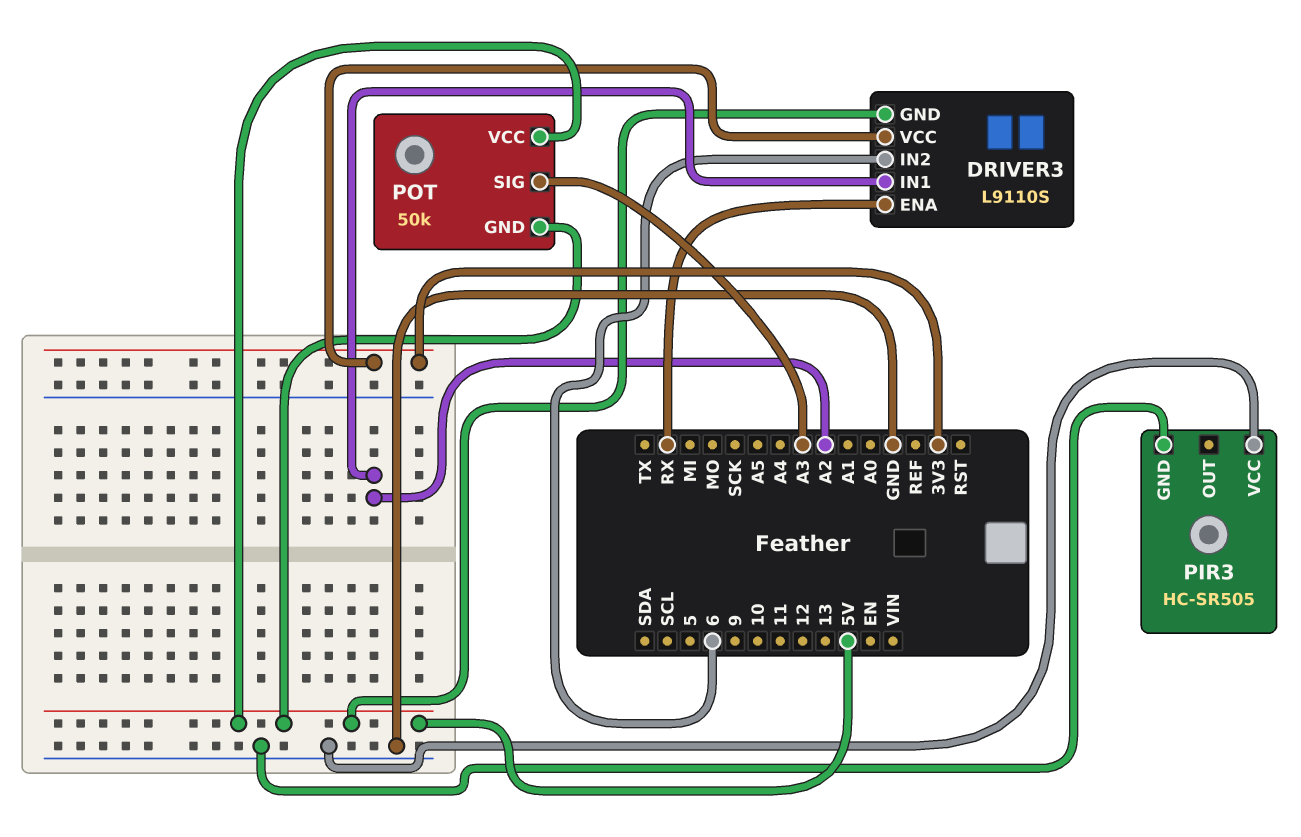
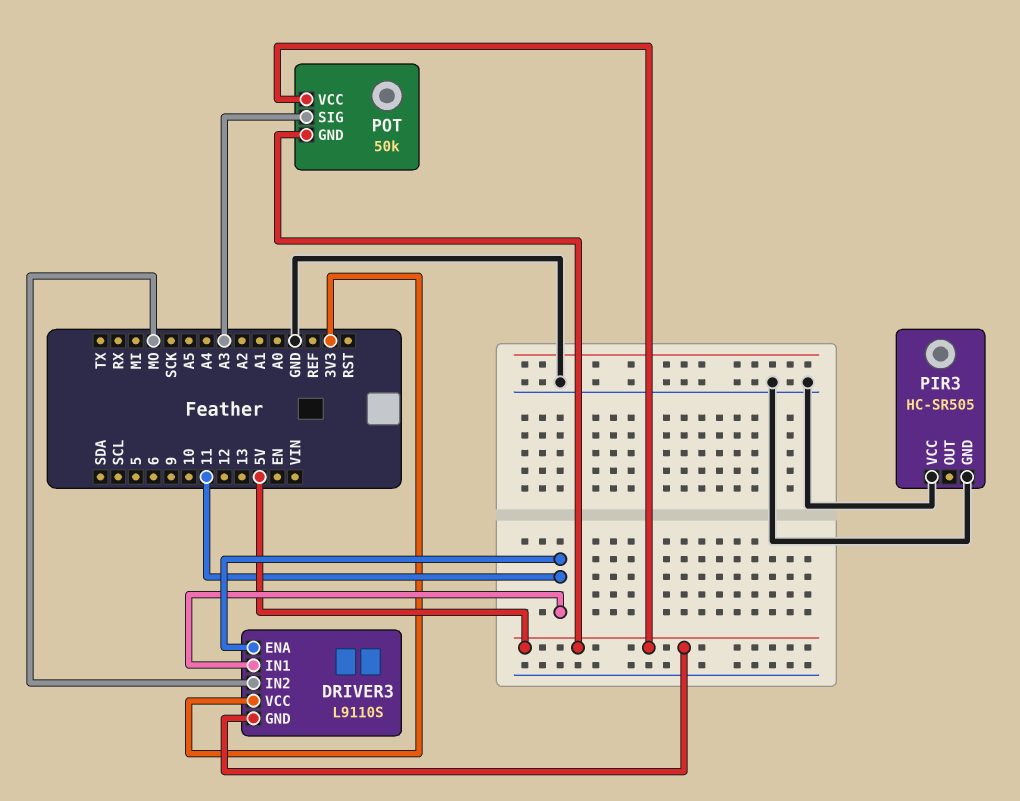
DRIVER3 pin ENA: RX -> 11
DRIVER3 pin IN1: A2 -> 11
DRIVER3 pin IN2: 6 -> MO

